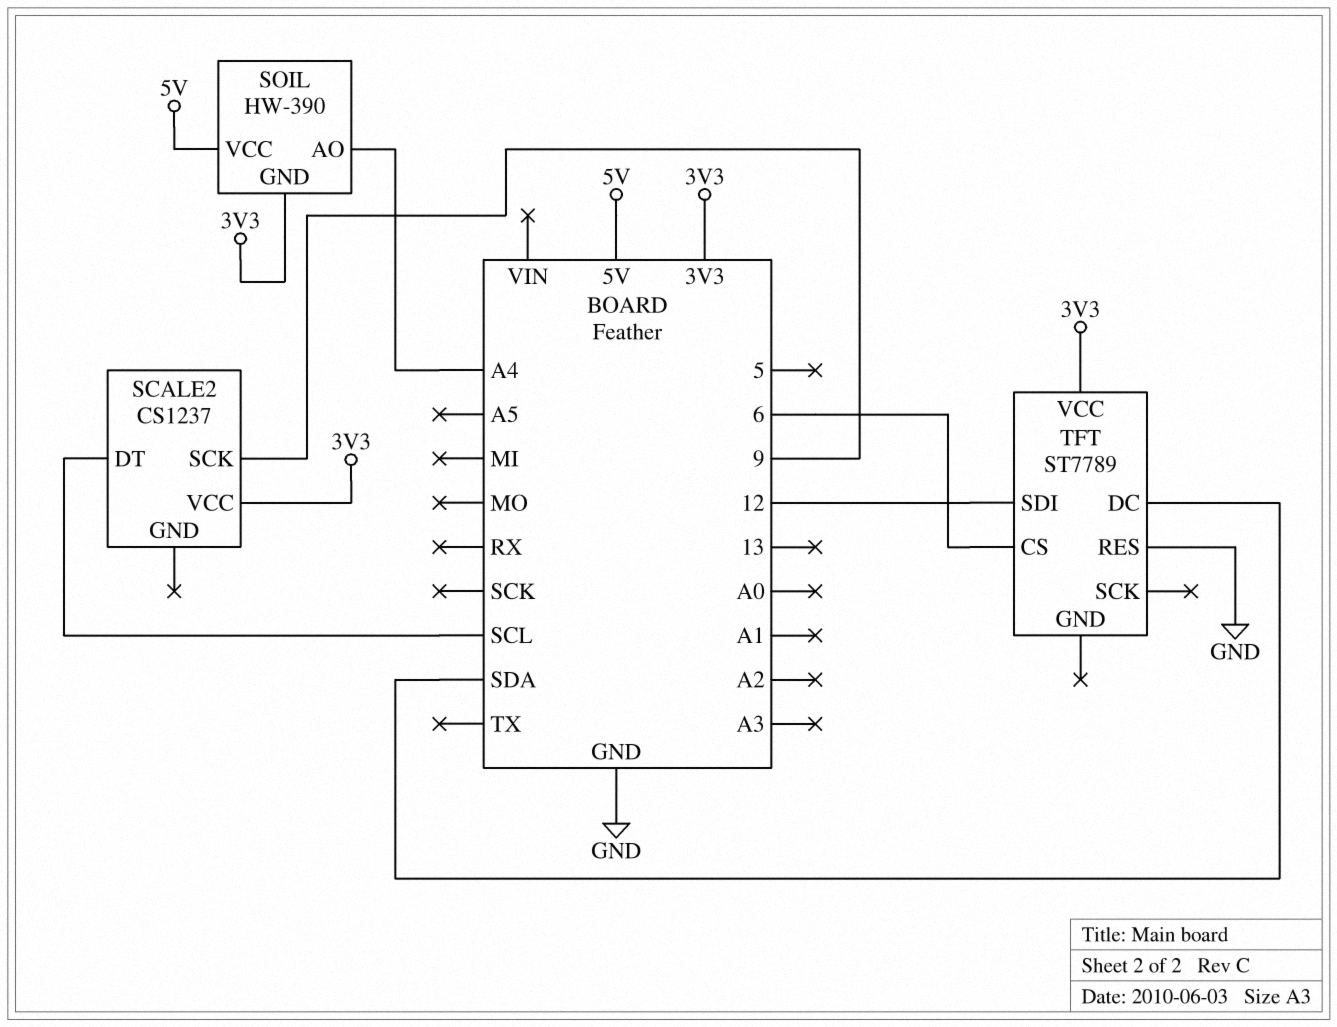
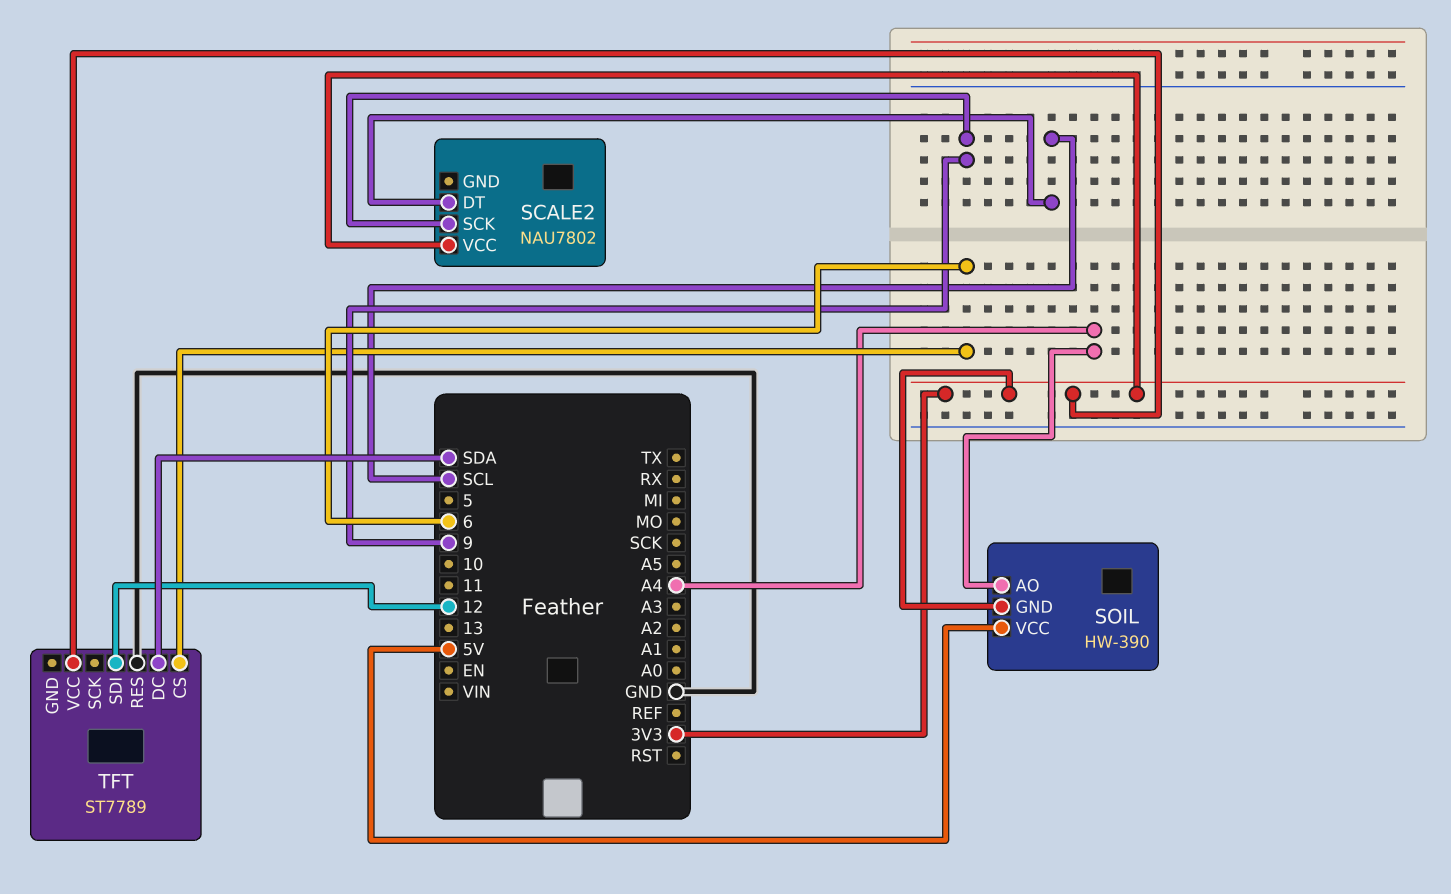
SCALE2: CS1237 -> NAU7802

